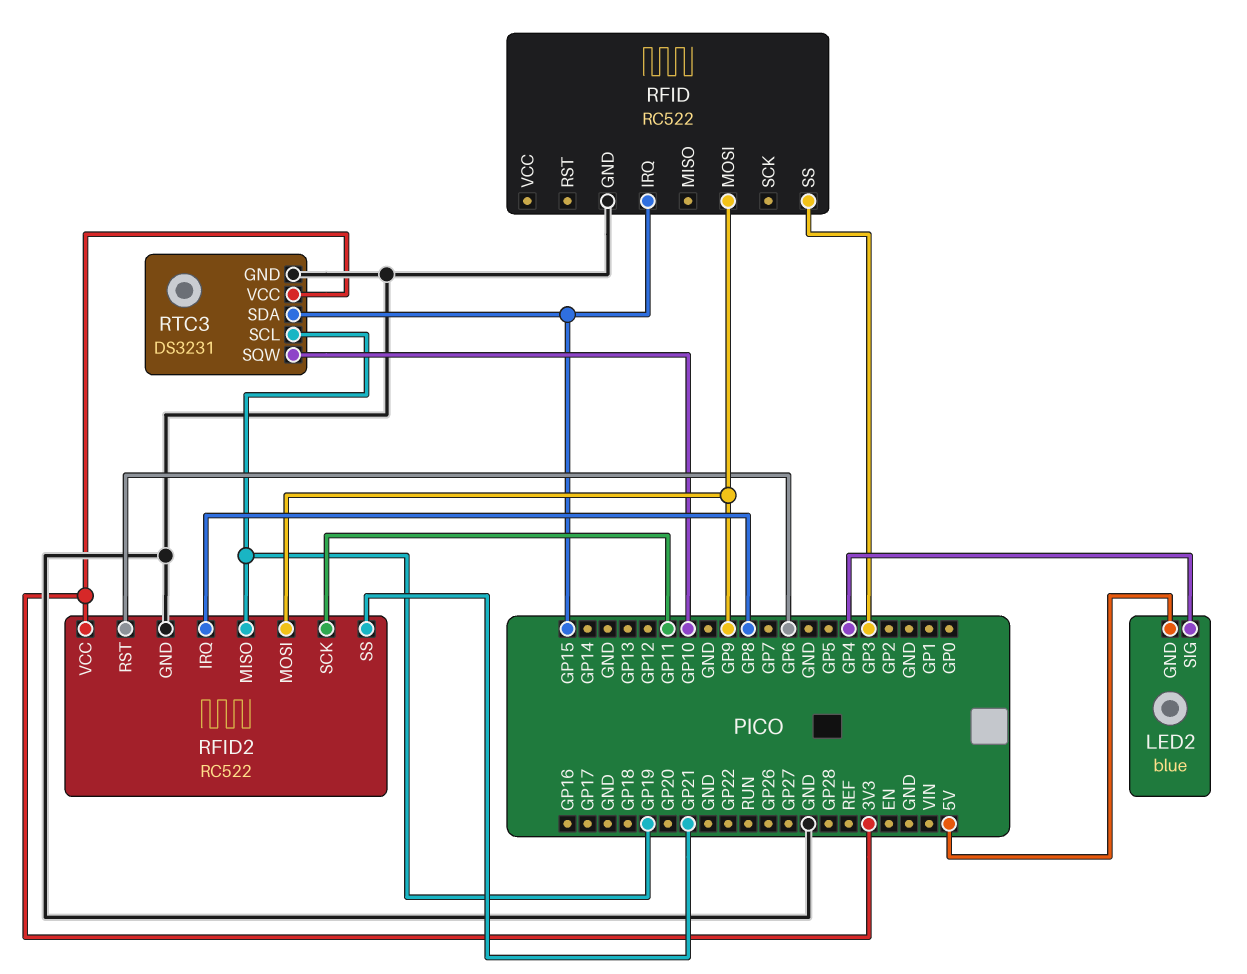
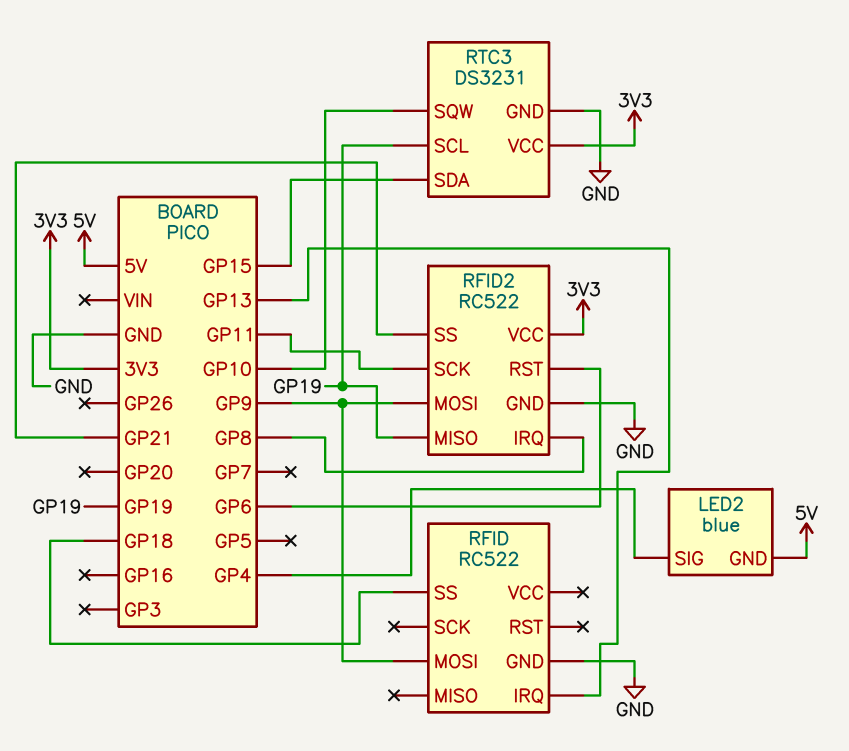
RFID pin IRQ: GP15 -> GP13
RFID pin SS: GP3 -> GP18

